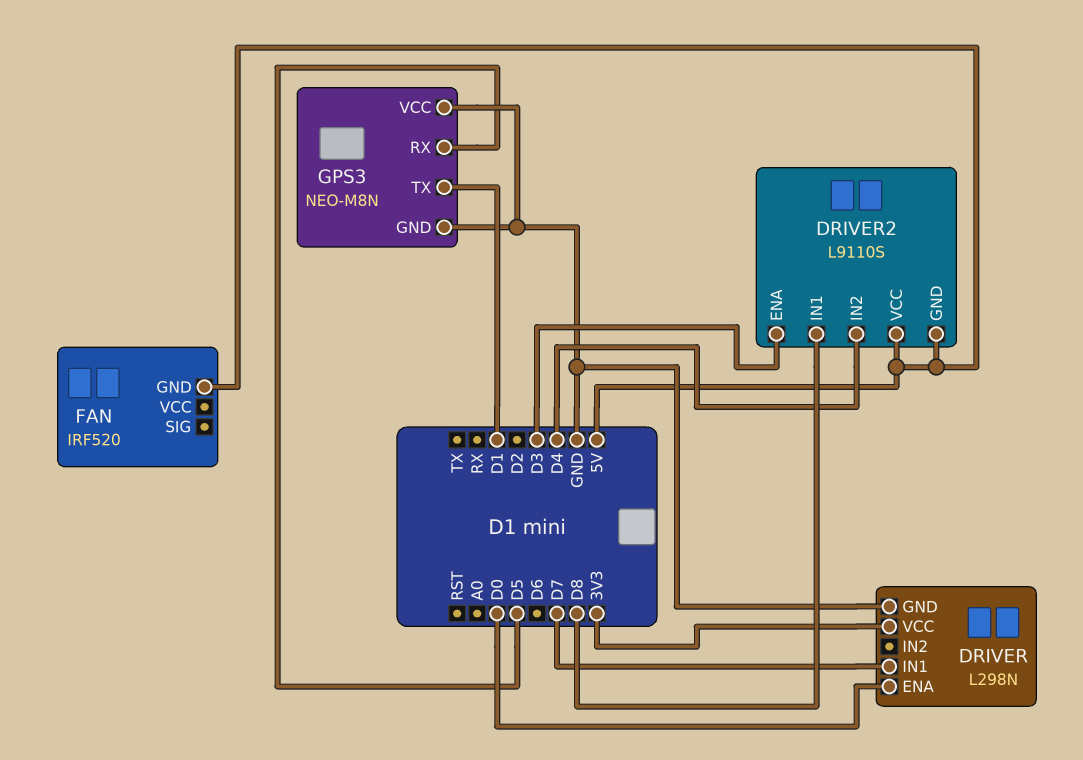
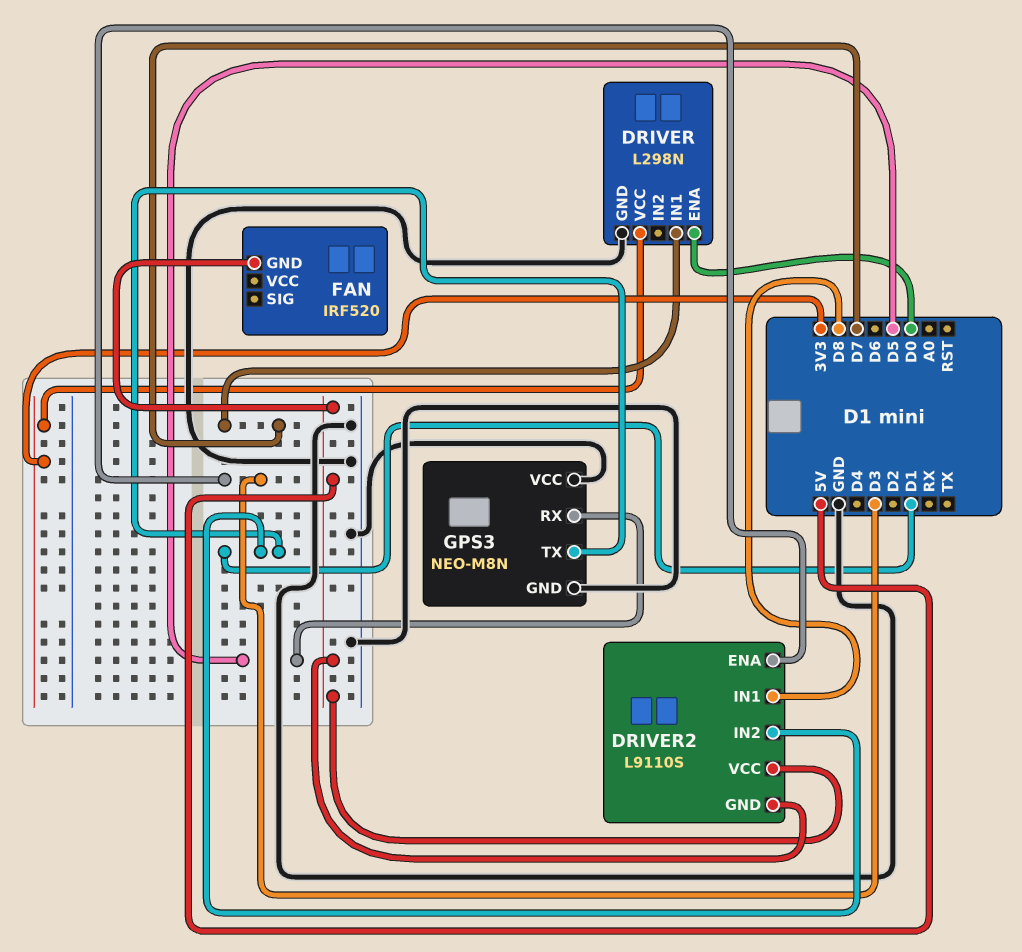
DRIVER2 pin IN2: D4 -> D1

